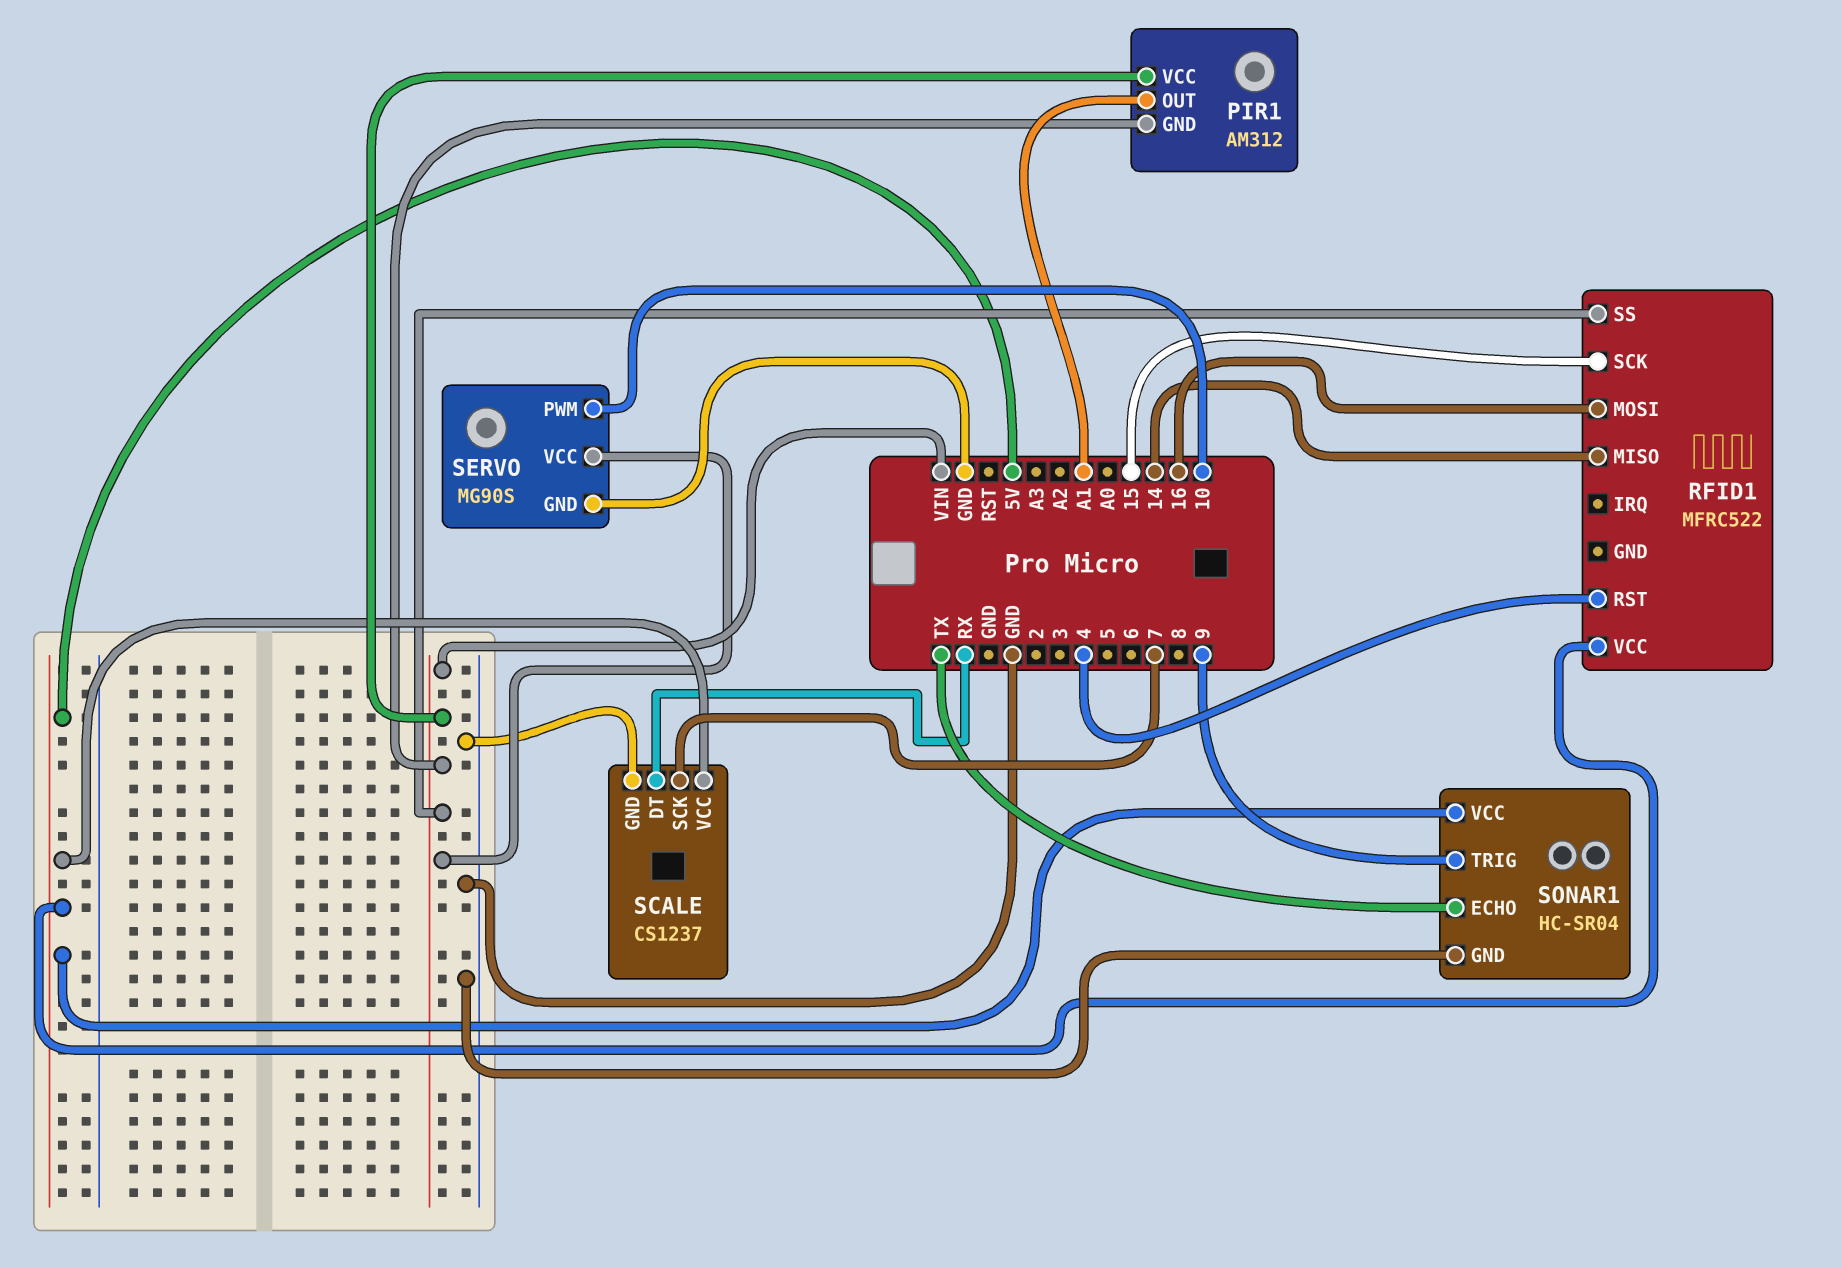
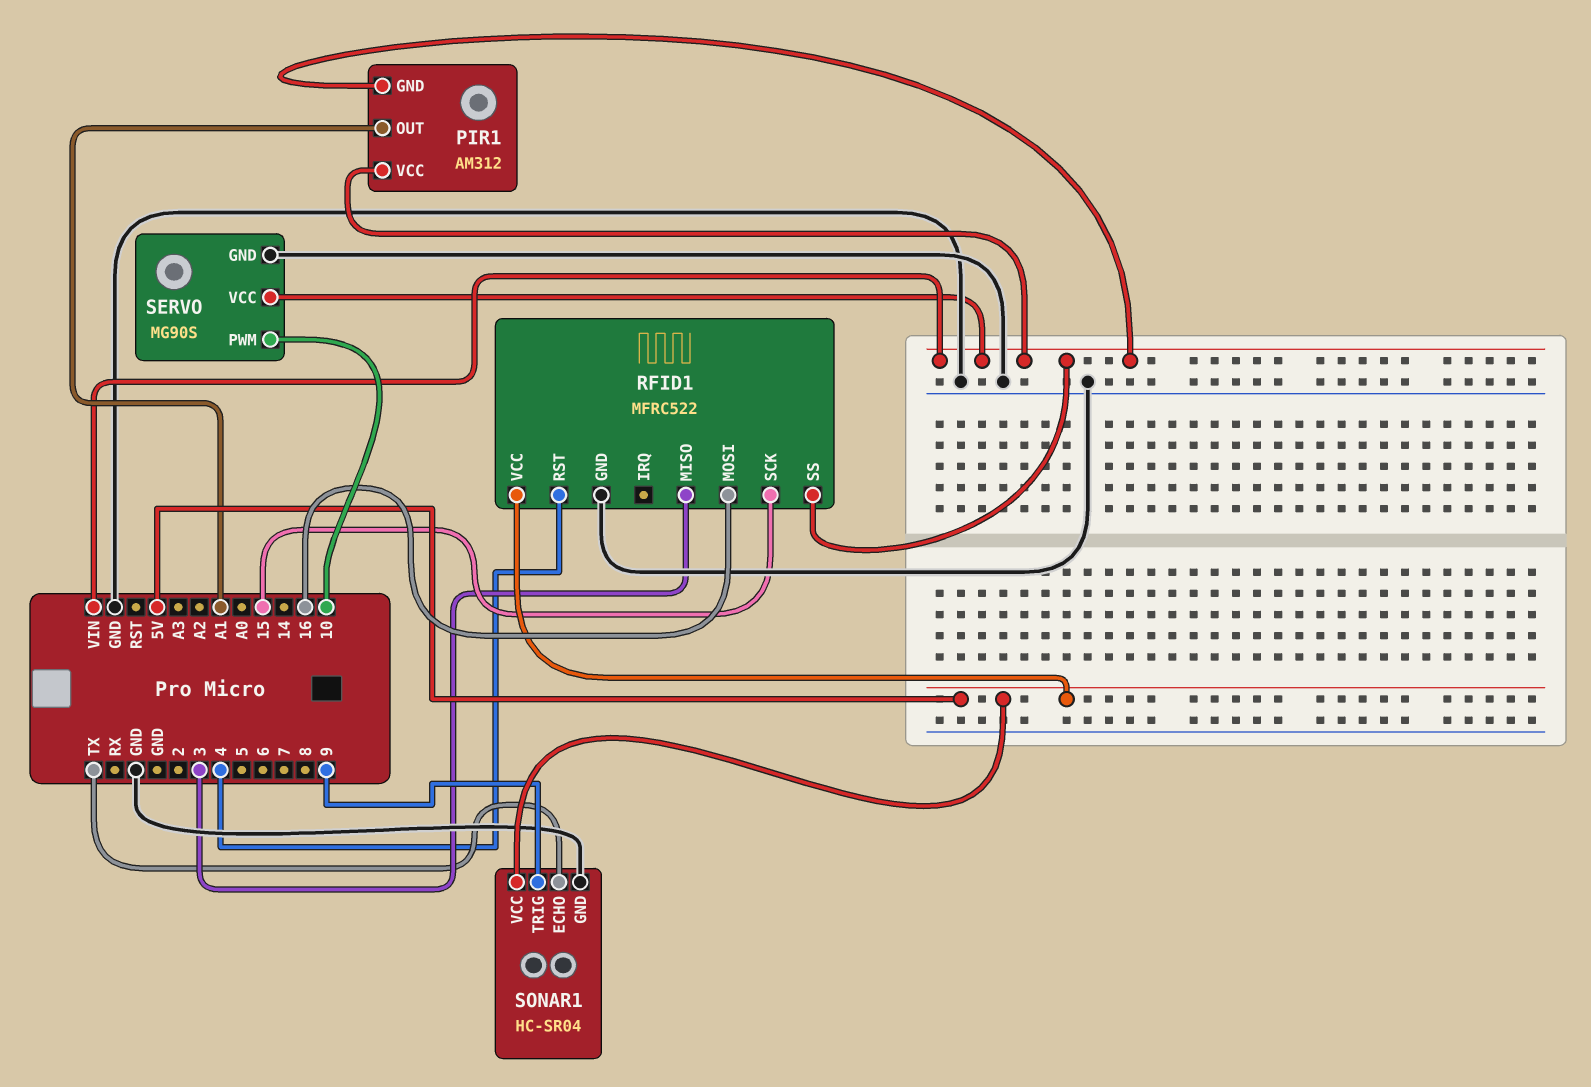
RFID1 pin GND: none -> GND
RFID1 pin MISO: 14 -> 3
SCALE: CS1237 -> none
SCALE pin DT: RX -> none
SCALE pin GND: GND -> none
SCALE pin SCK: 7 -> none
SCALE pin VCC: 5V -> none

